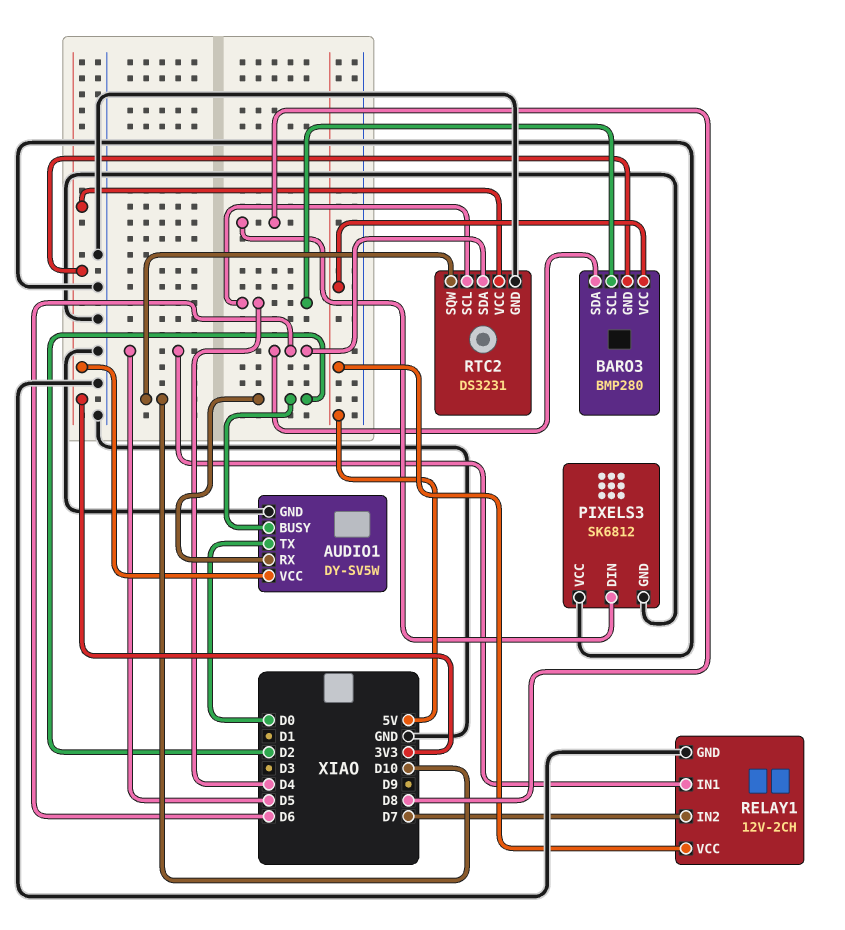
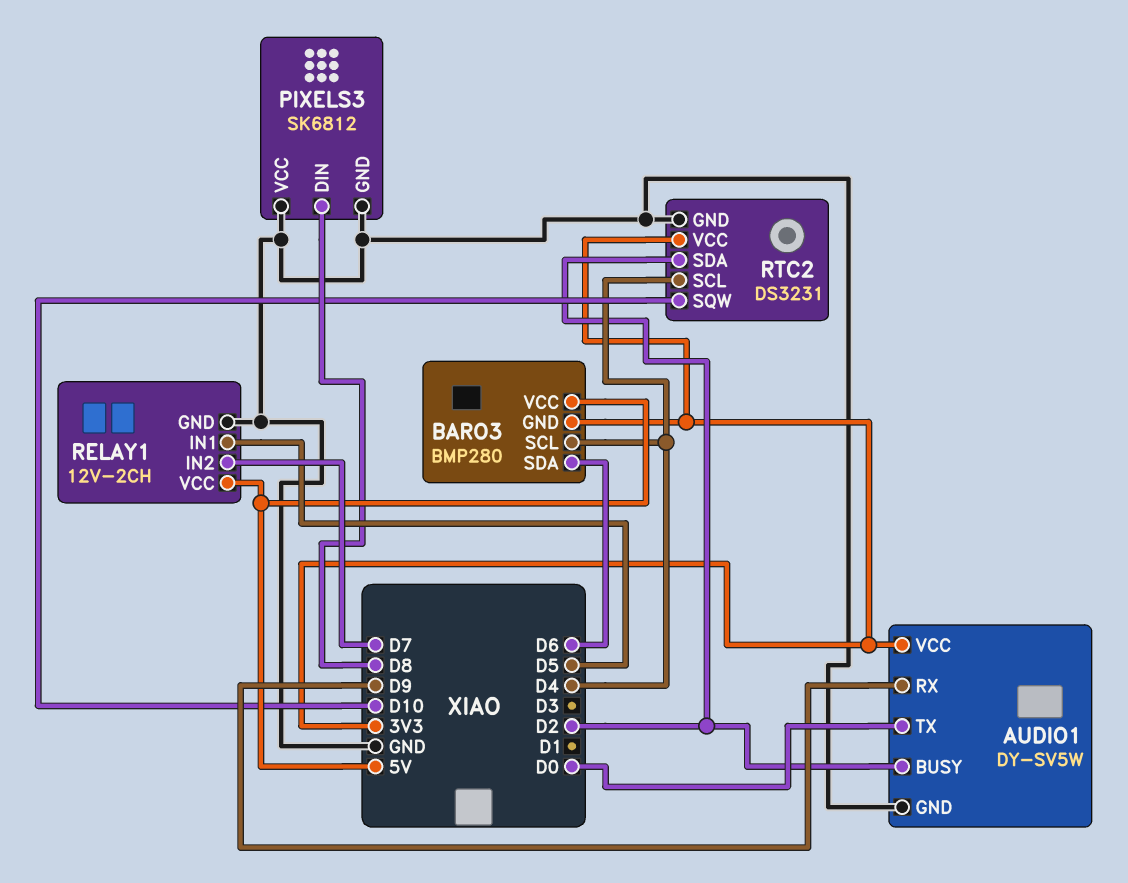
AUDIO1 pin RX: D2 -> D9
RTC2 pin SDA: D6 -> D2

